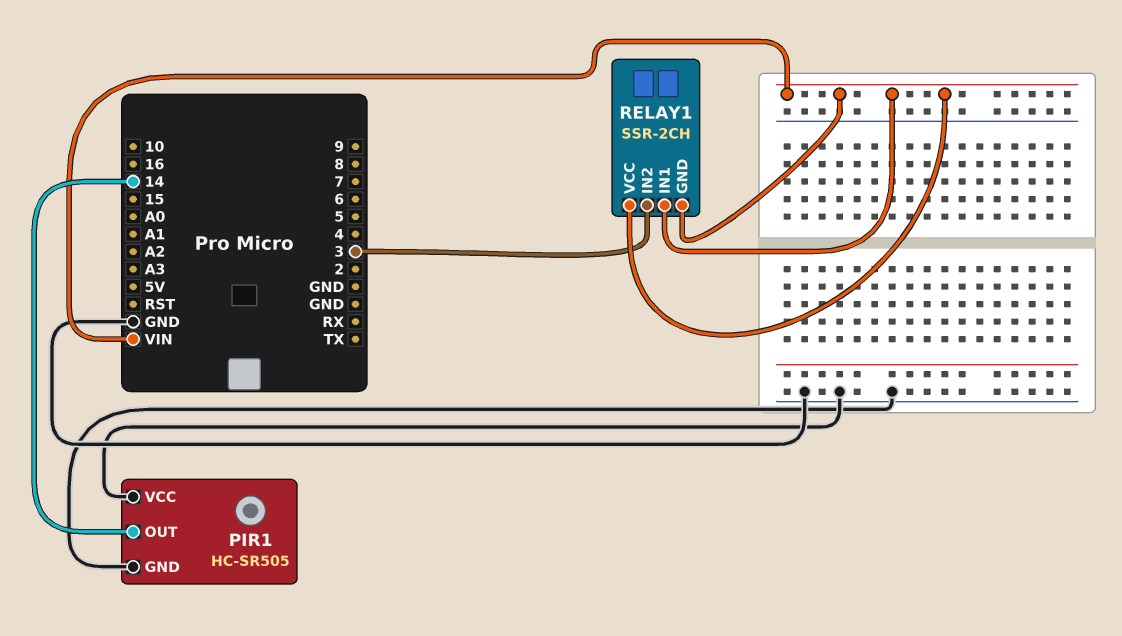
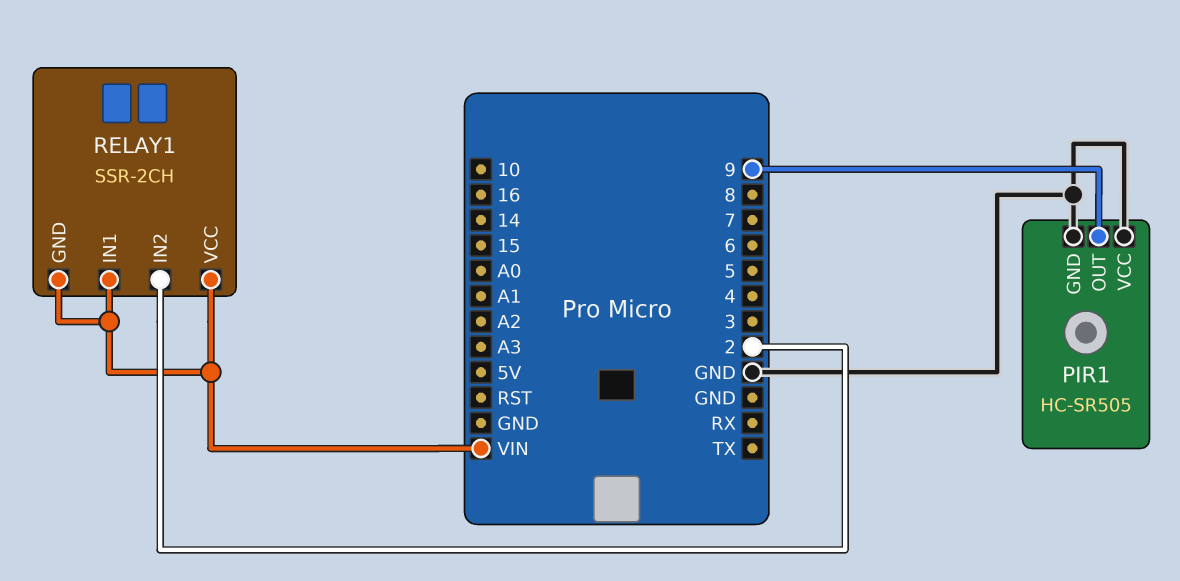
PIR1 pin OUT: 14 -> 9
RELAY1 pin IN2: 3 -> 2

